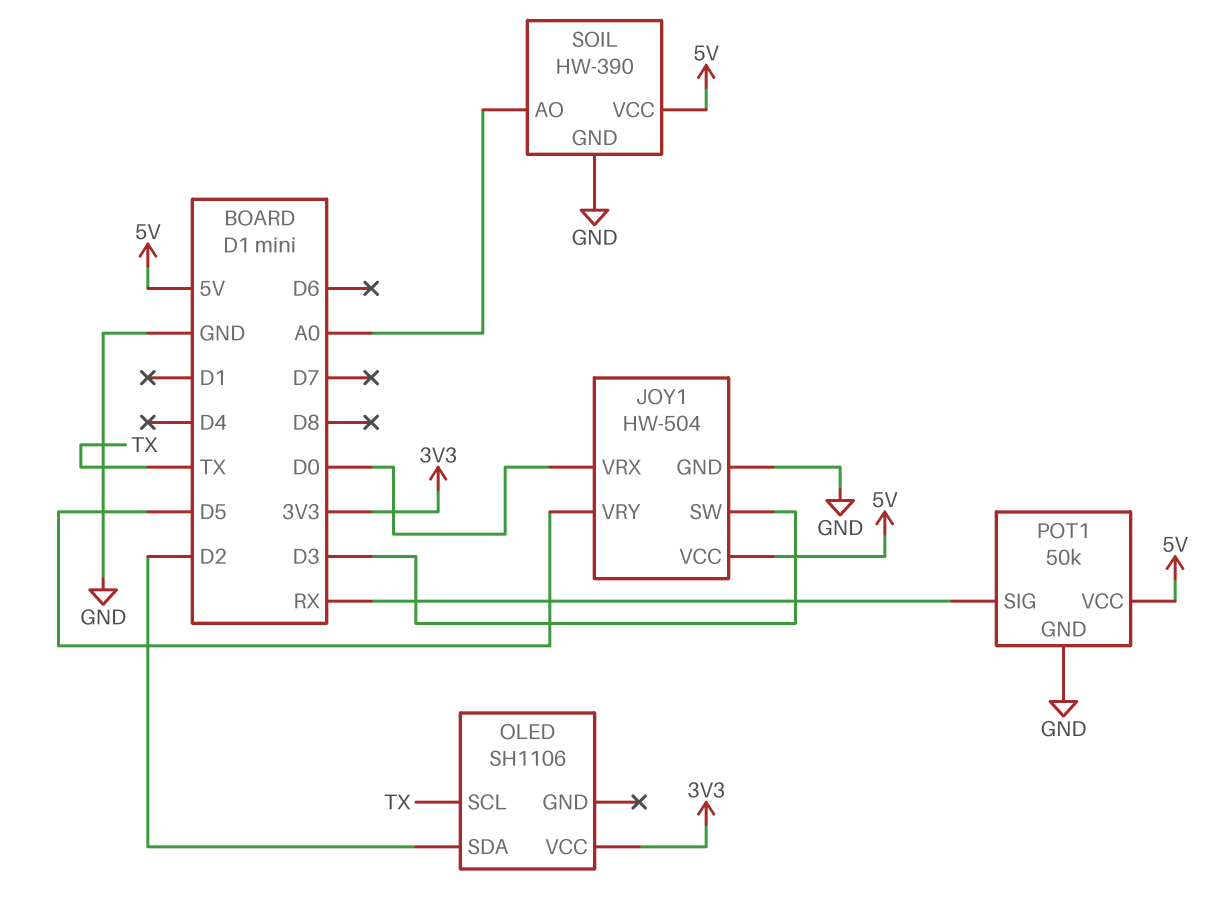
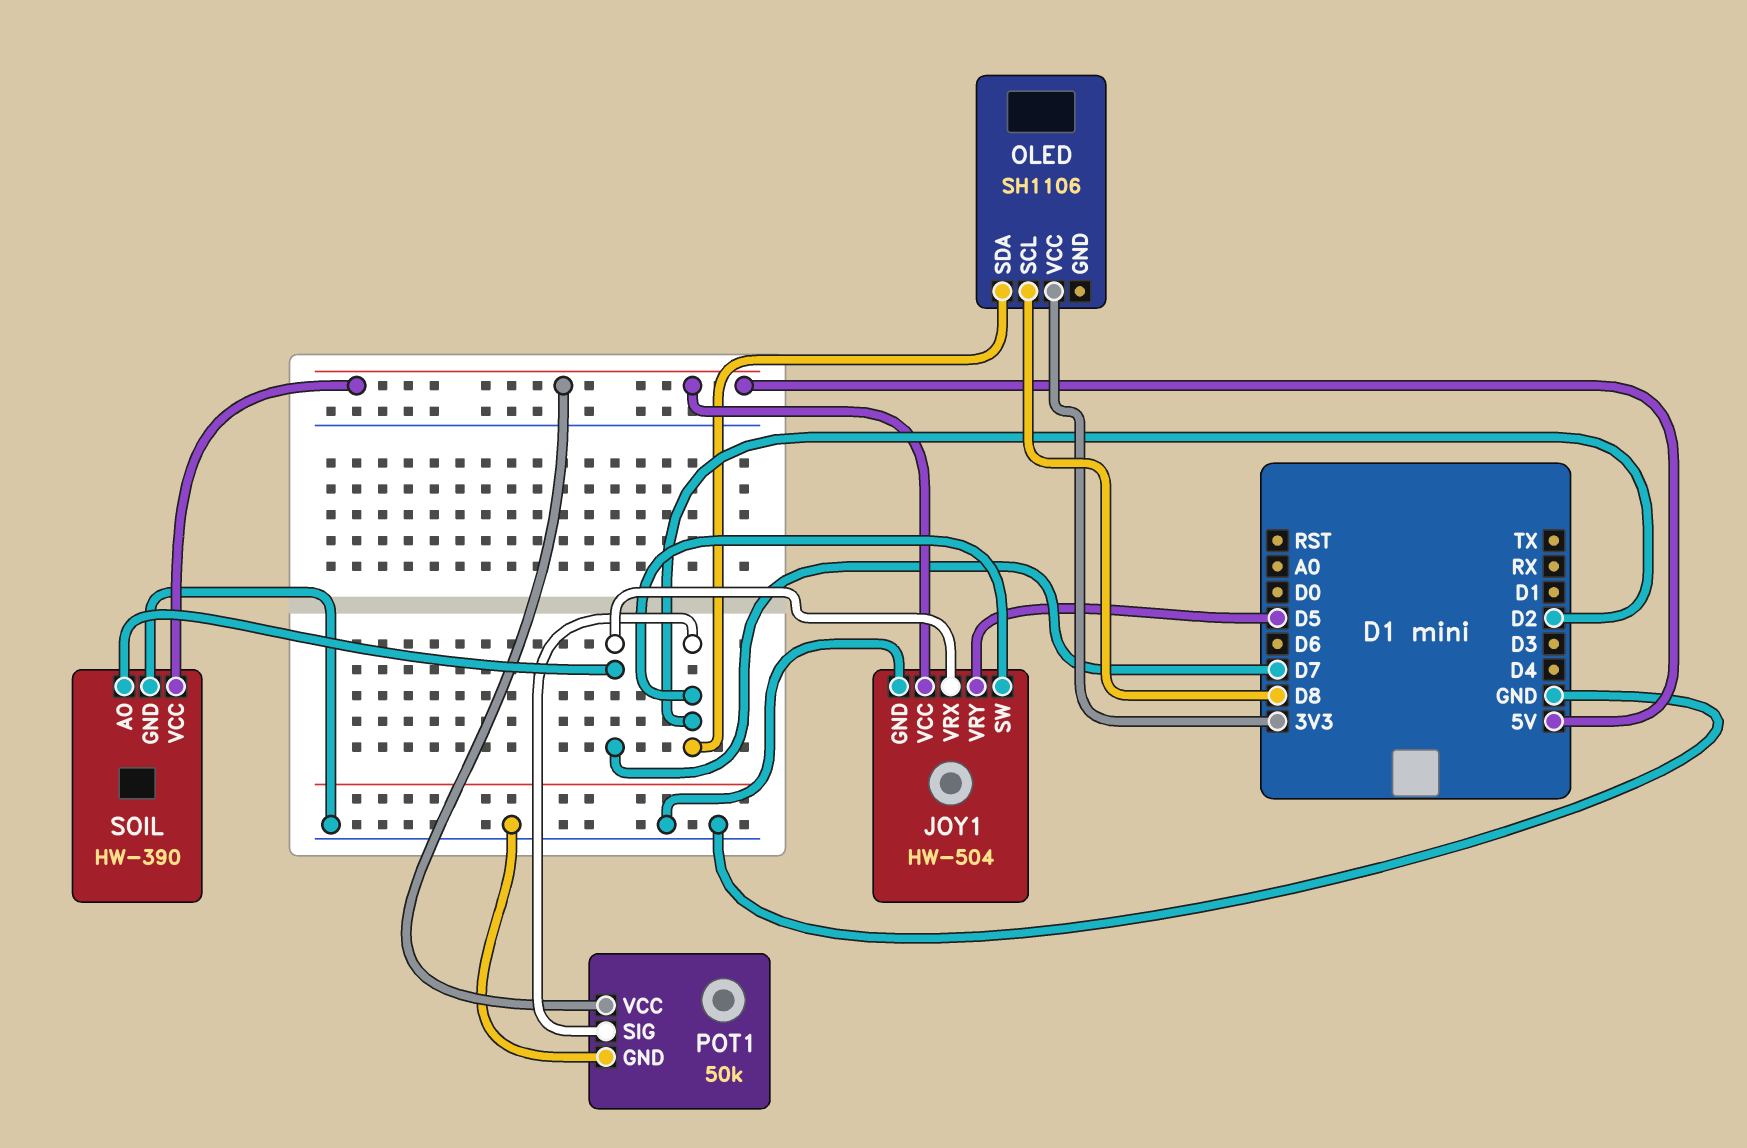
JOY1 pin SW: D3 -> D2
JOY1 pin VRX: D0 -> D7
OLED pin SCL: TX -> D8
POT1 pin SIG: RX -> D2
SOIL pin AO: A0 -> D7

